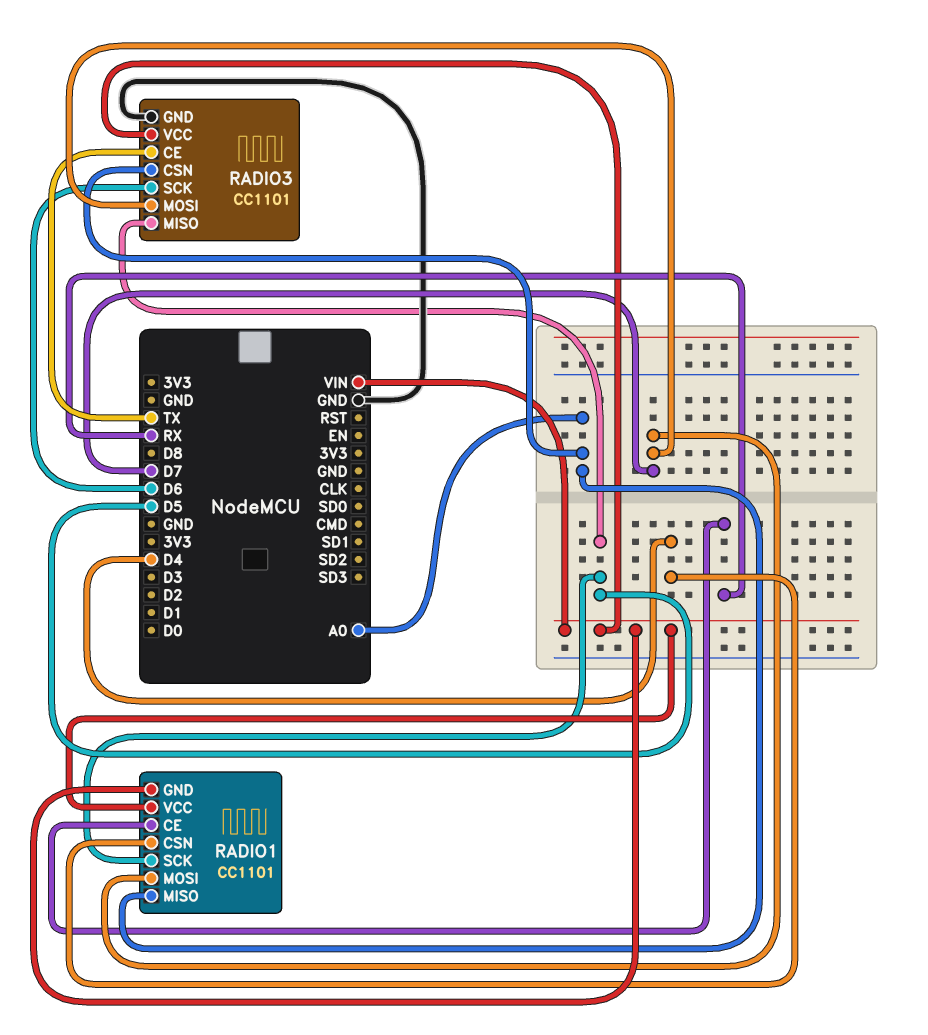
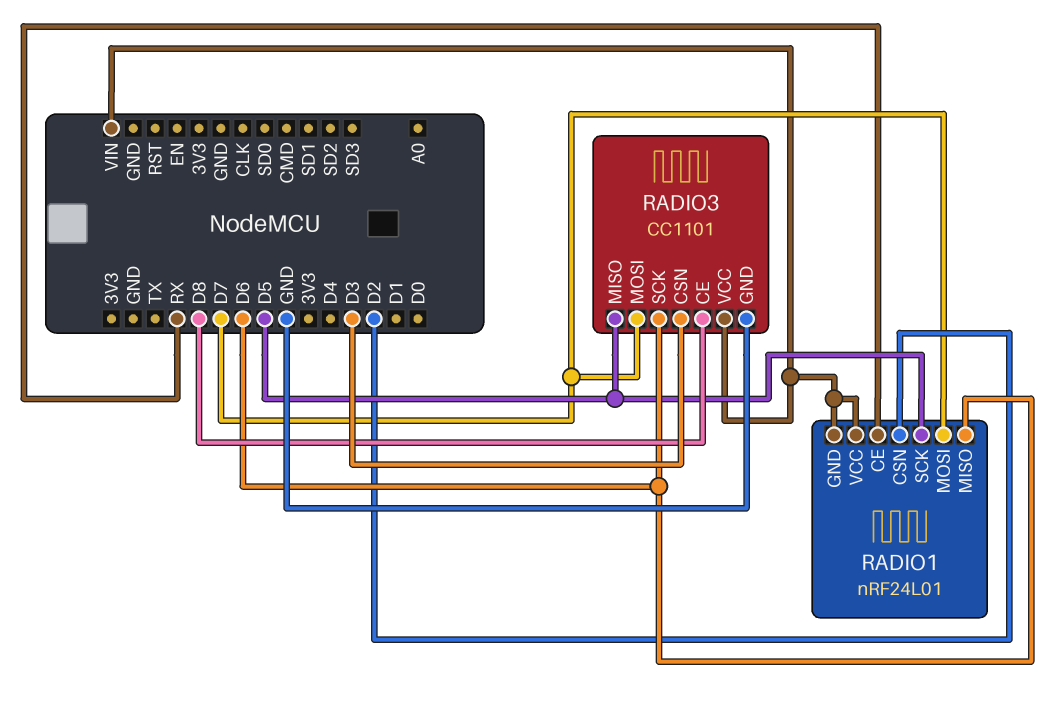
RADIO1: CC1101 -> nRF24L01
RADIO1 pin CSN: D4 -> D2
RADIO1 pin MISO: A0 -> D6
RADIO3 pin CE: TX -> D8
RADIO3 pin CSN: A0 -> D3

